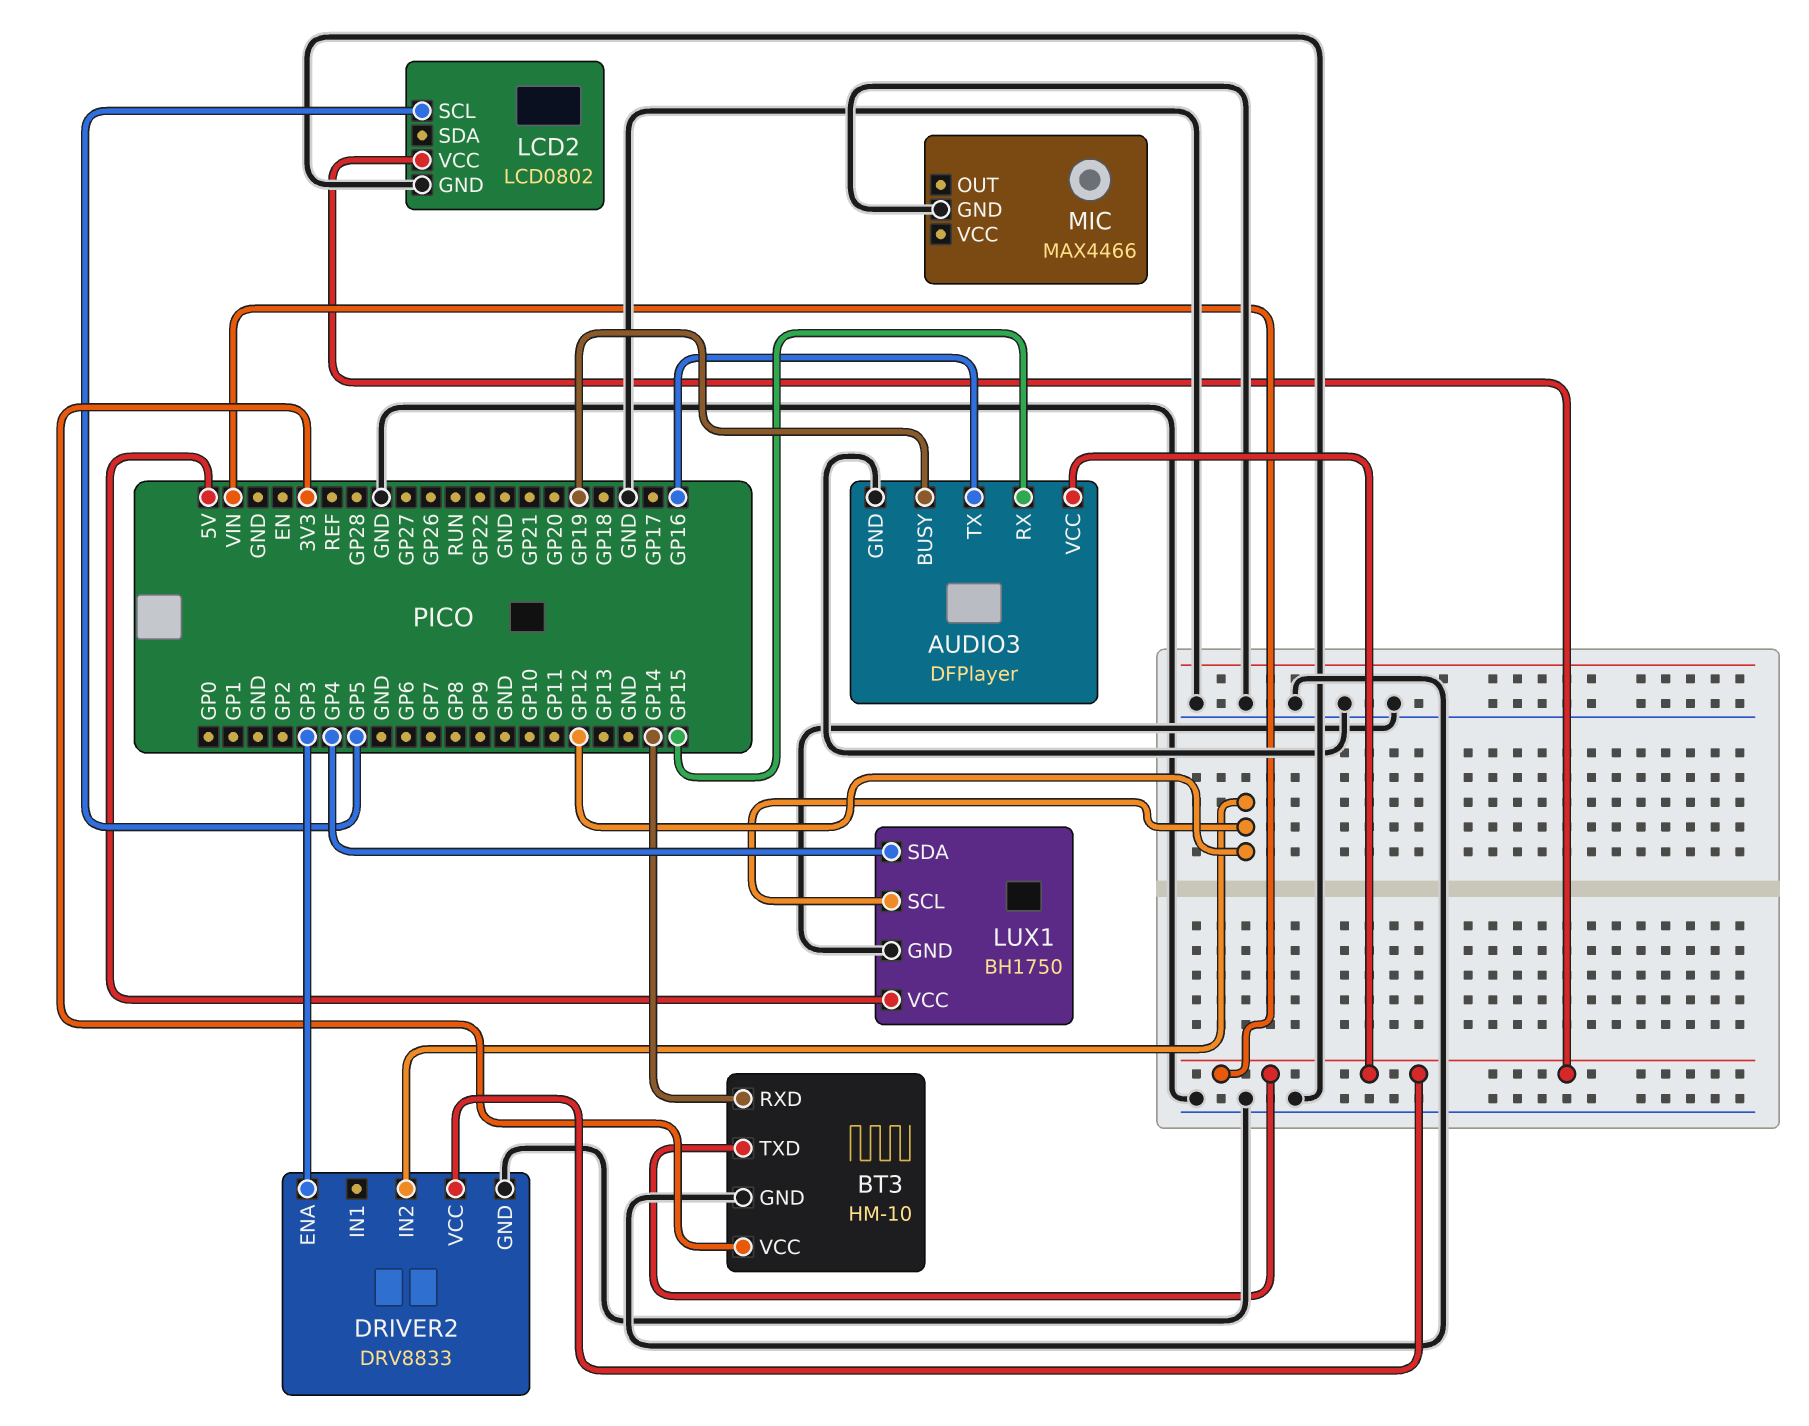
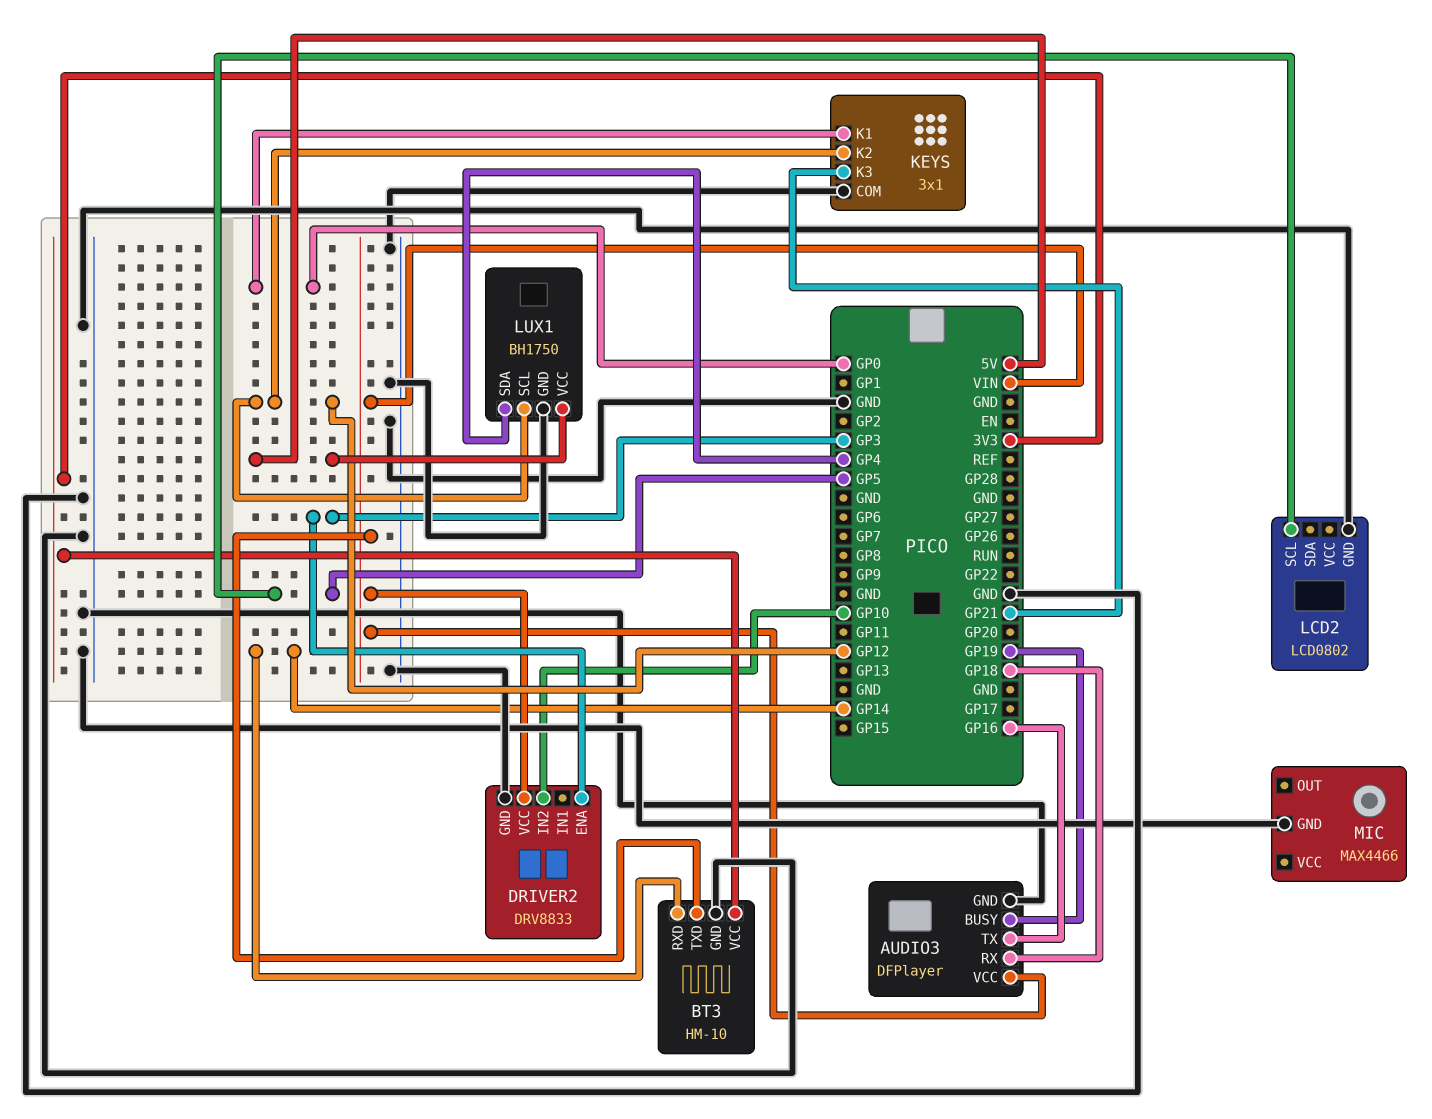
AUDIO3 pin RX: GP15 -> GP18
DRIVER2 pin IN2: GP12 -> GP10
KEYS: none -> 3x1
KEYS pin COM: none -> GND
KEYS pin K1: none -> GP0
KEYS pin K2: none -> GP12
KEYS pin K3: none -> GP21
LCD2 pin VCC: VIN -> none

